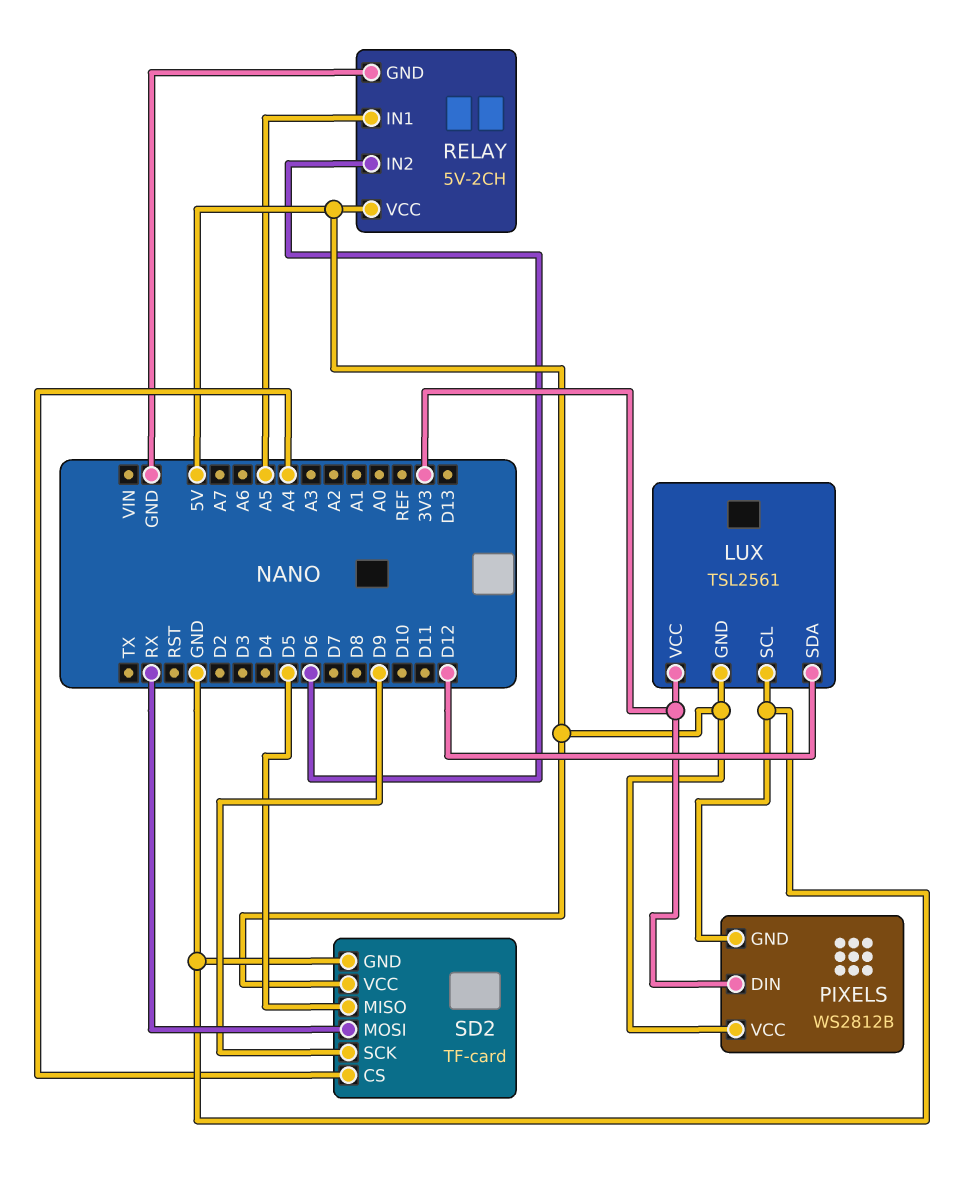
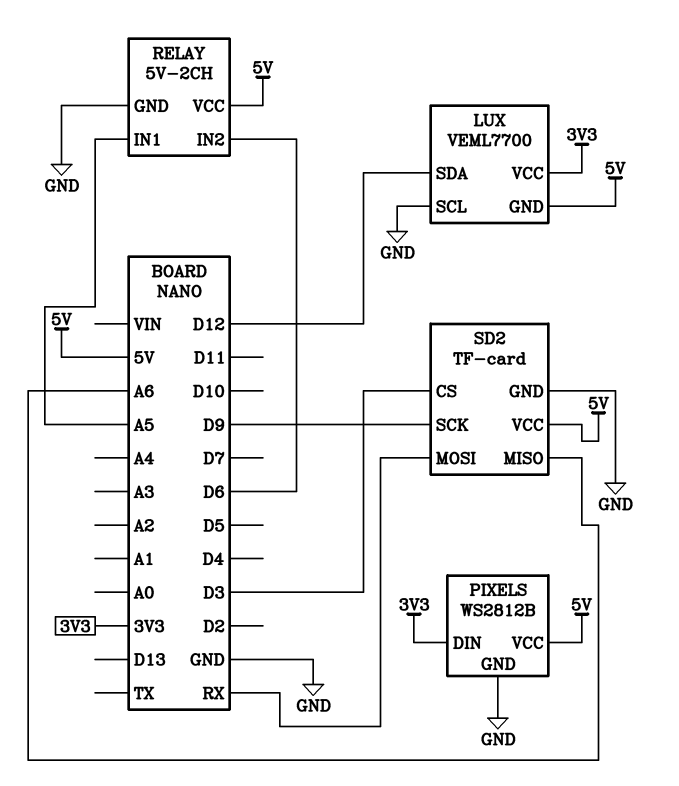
LUX: TSL2561 -> VEML7700
SD2 pin CS: A4 -> D3
SD2 pin MISO: D5 -> A6

